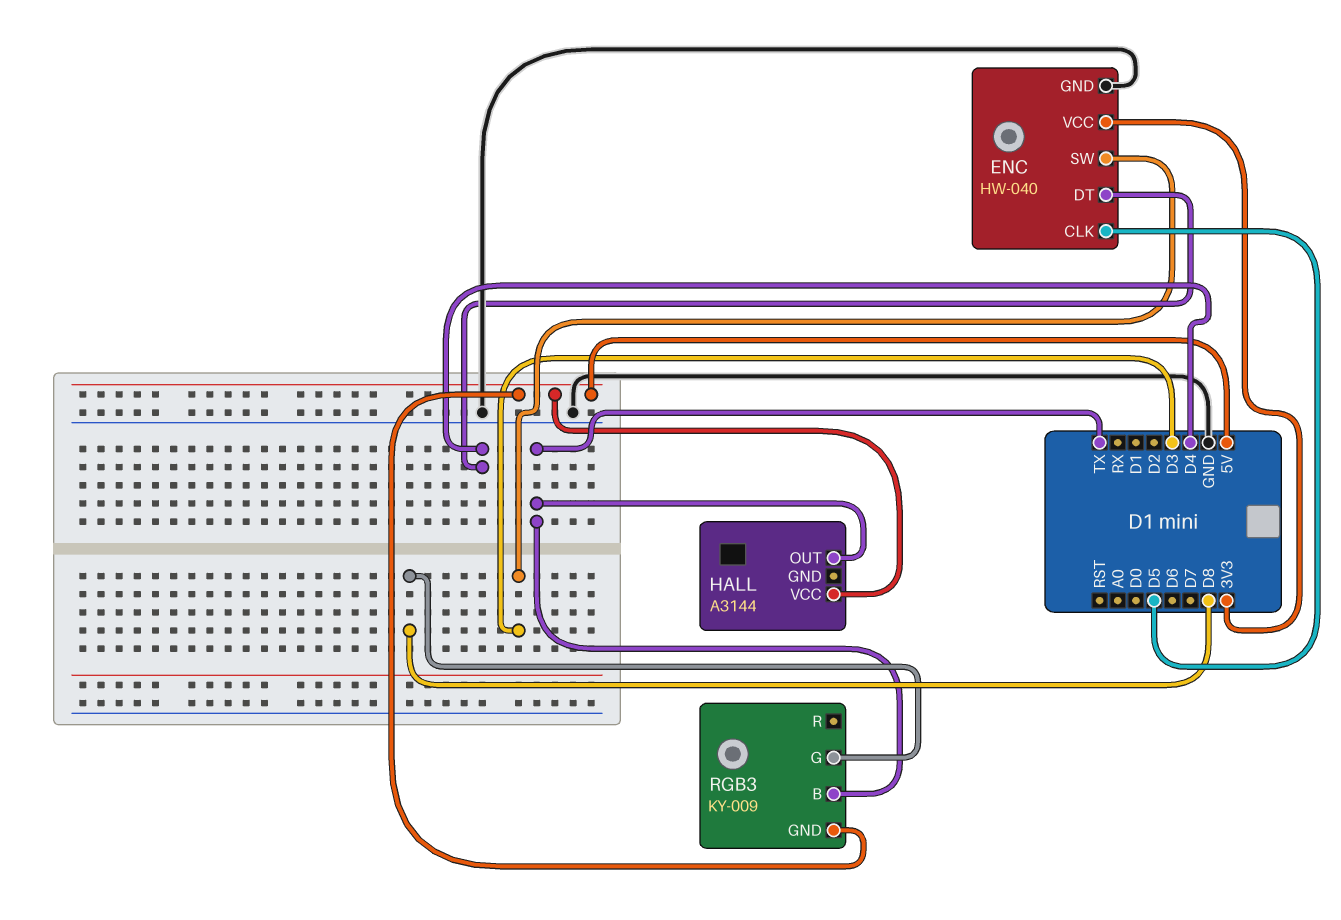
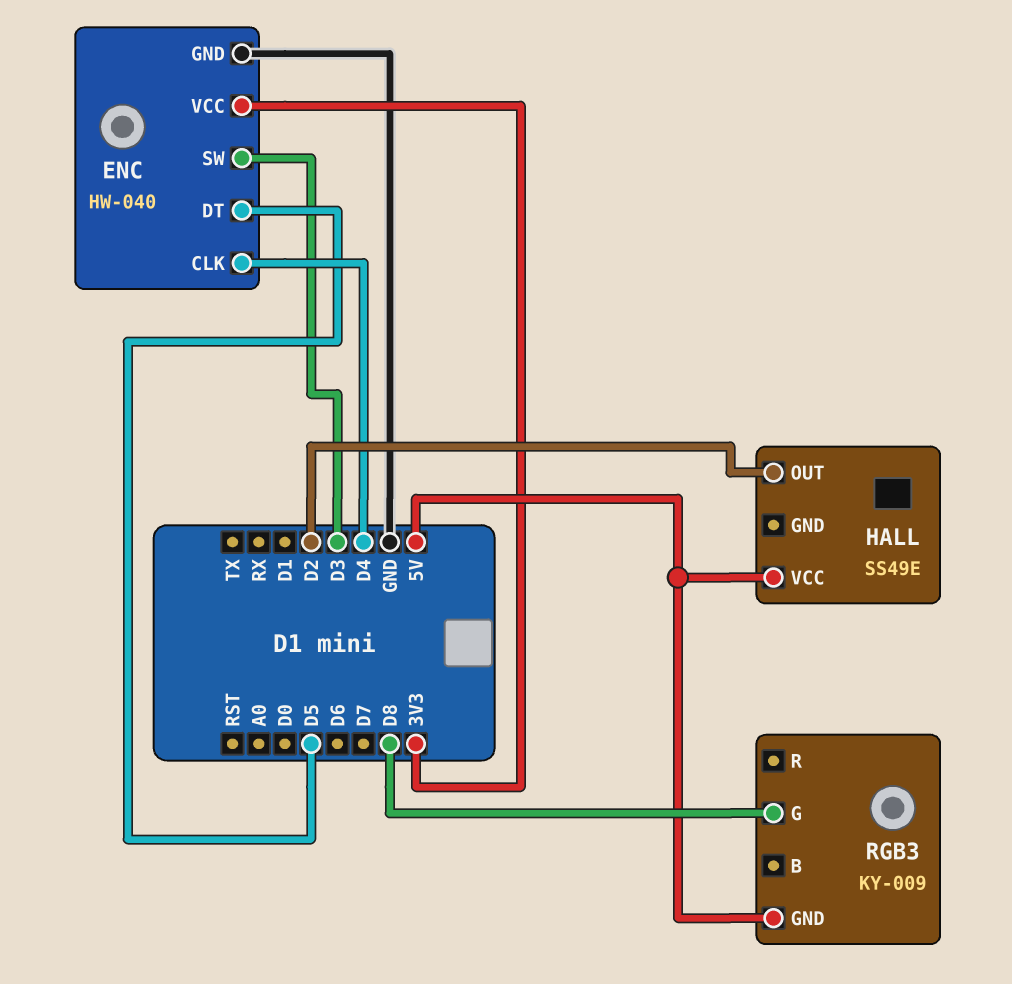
ENC pin CLK: D5 -> D4
ENC pin DT: D4 -> D5
HALL: A3144 -> SS49E
HALL pin OUT: TX -> D2
RGB3 pin B: TX -> none

